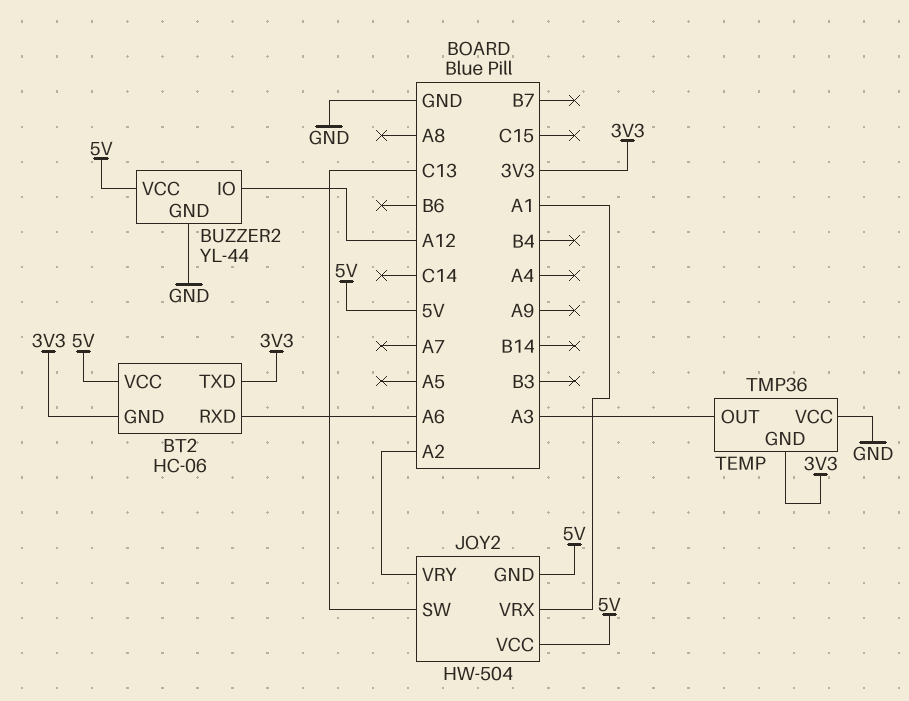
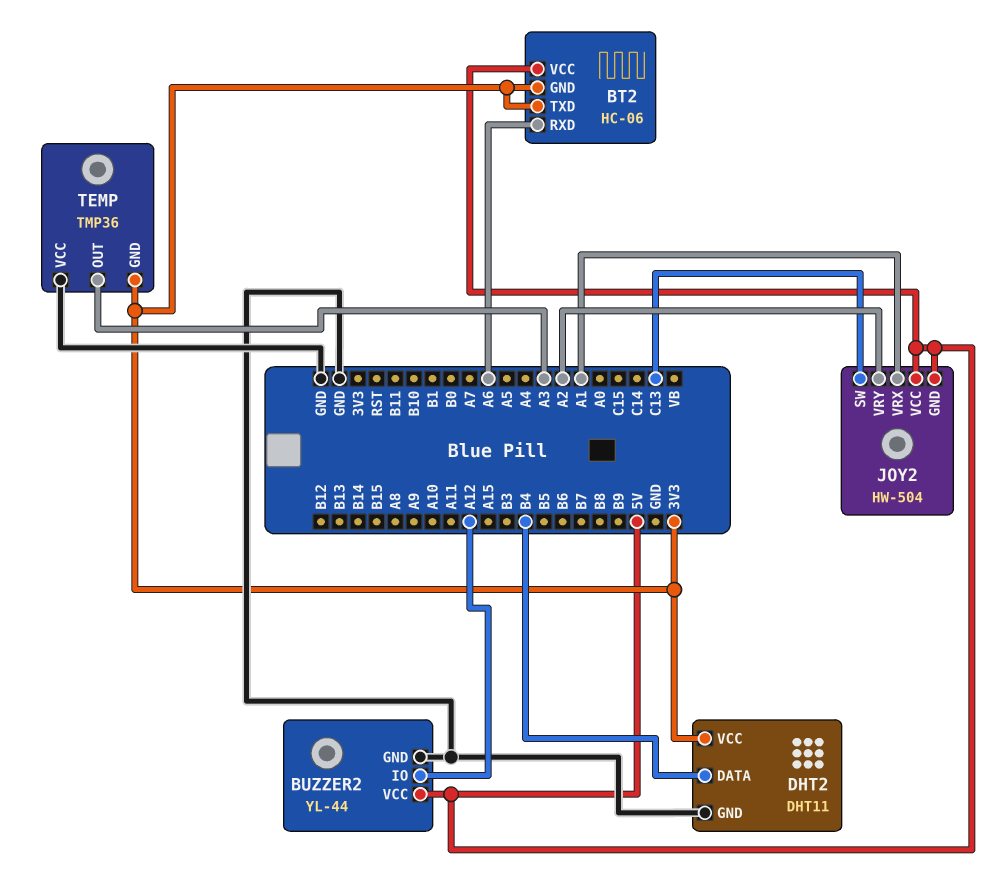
DHT2: none -> DHT11
DHT2 pin DATA: none -> B4
DHT2 pin GND: none -> GND
DHT2 pin VCC: none -> 3V3

